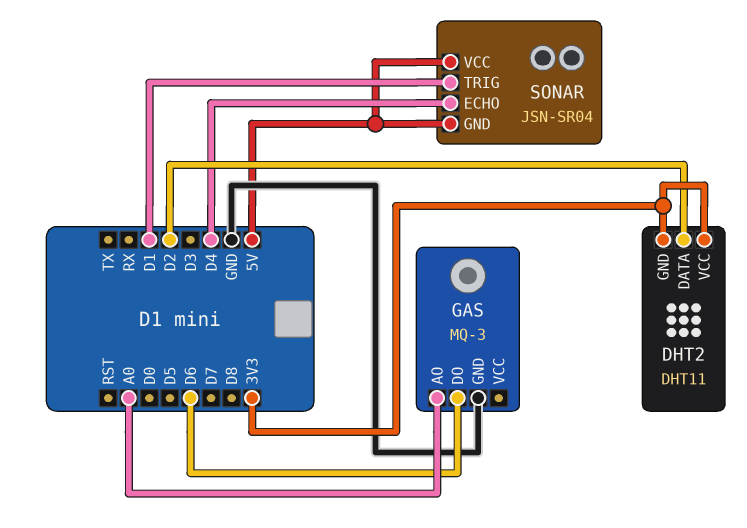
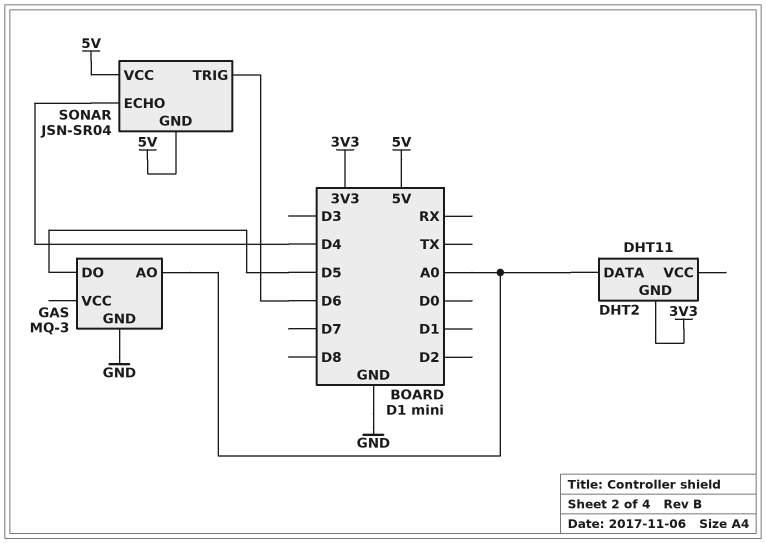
DHT2 pin DATA: D2 -> A0
DHT2 pin VCC: 3V3 -> none
GAS pin DO: D6 -> D5
SONAR pin TRIG: D1 -> D6

